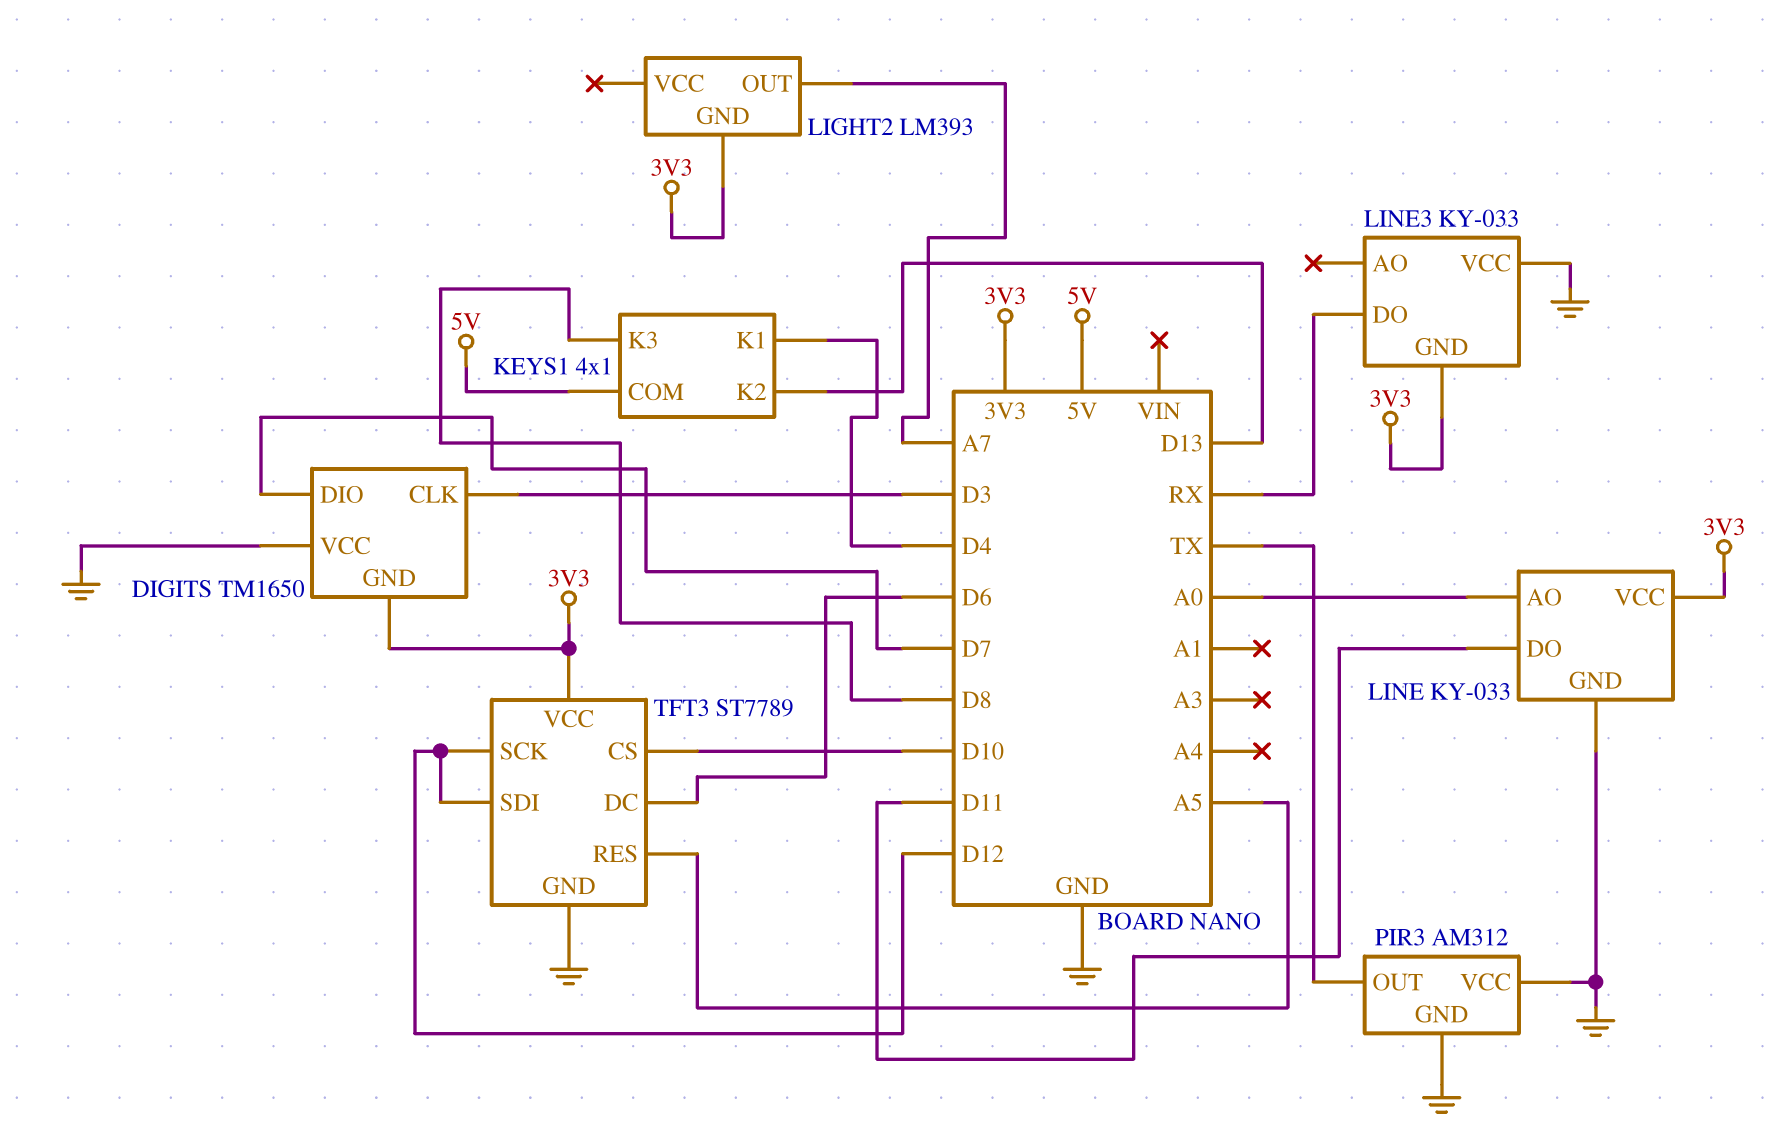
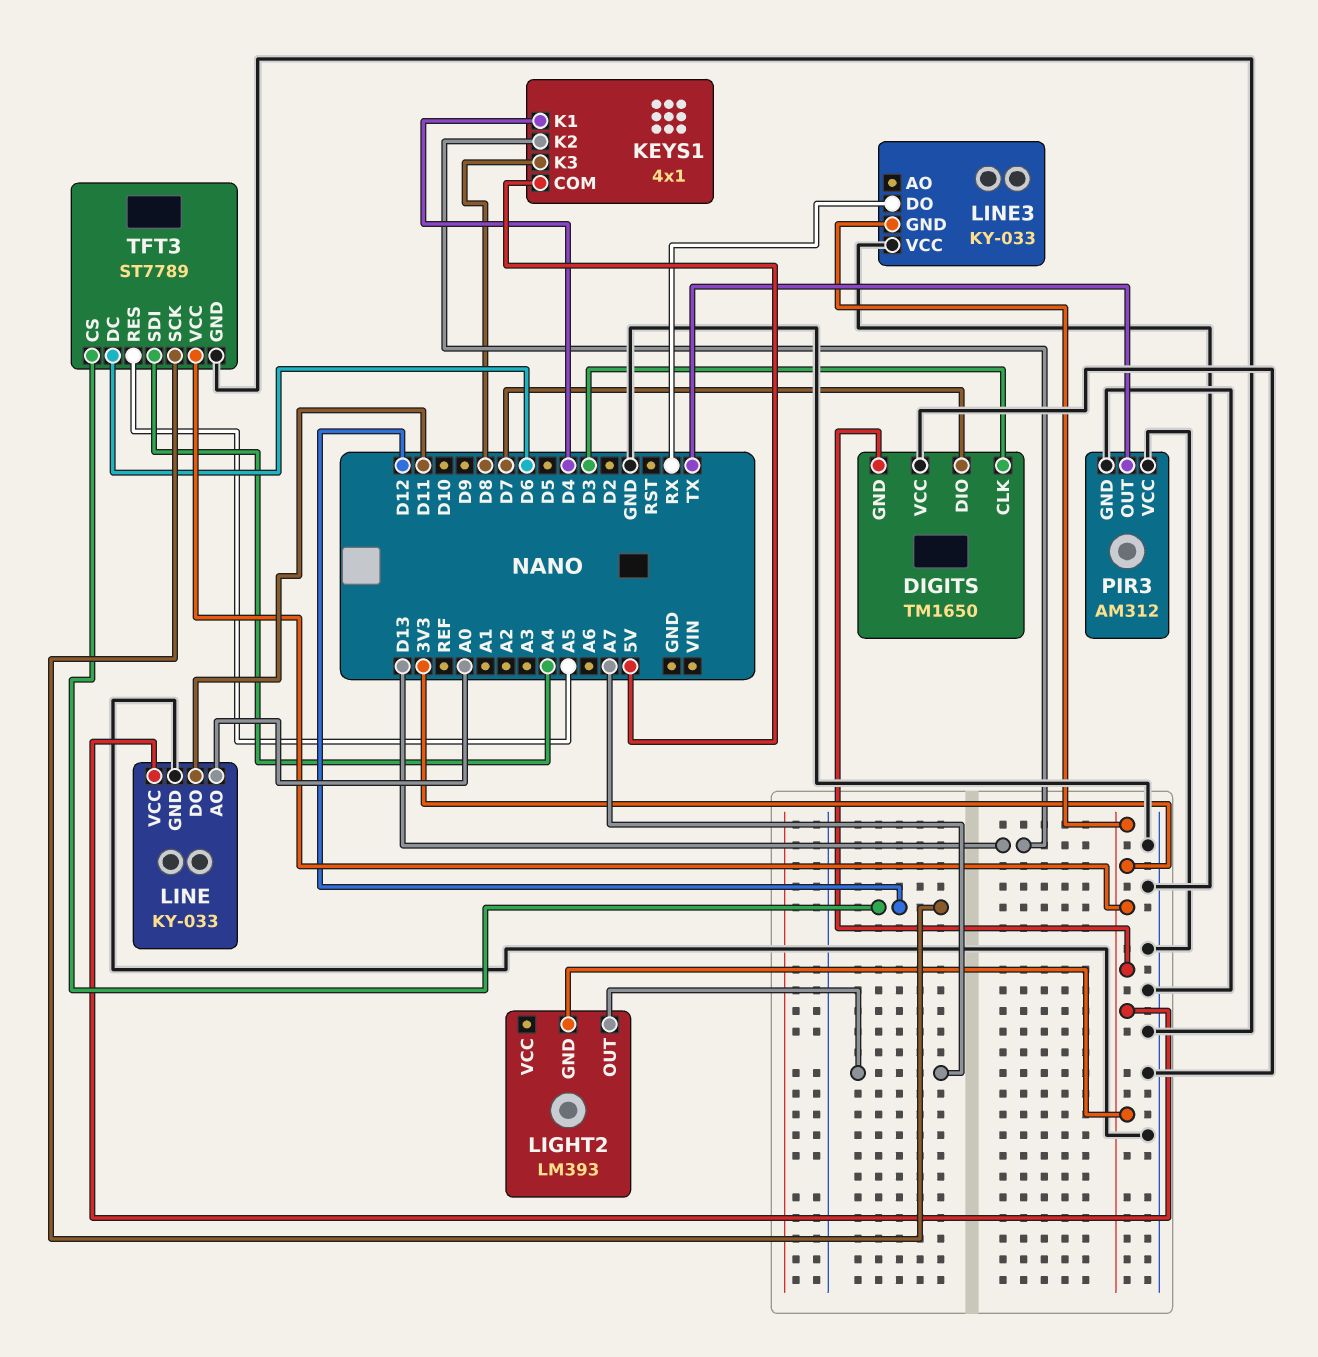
TFT3 pin CS: D10 -> D12
TFT3 pin SDI: D12 -> A4

